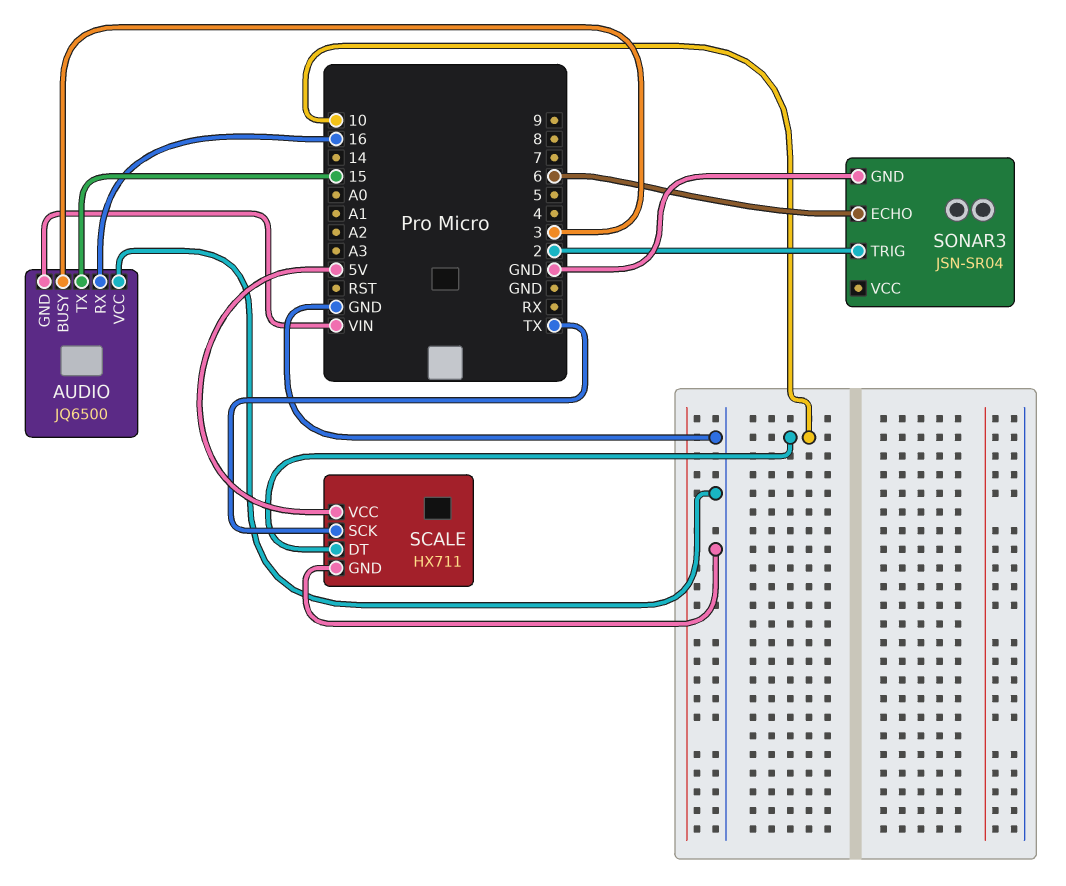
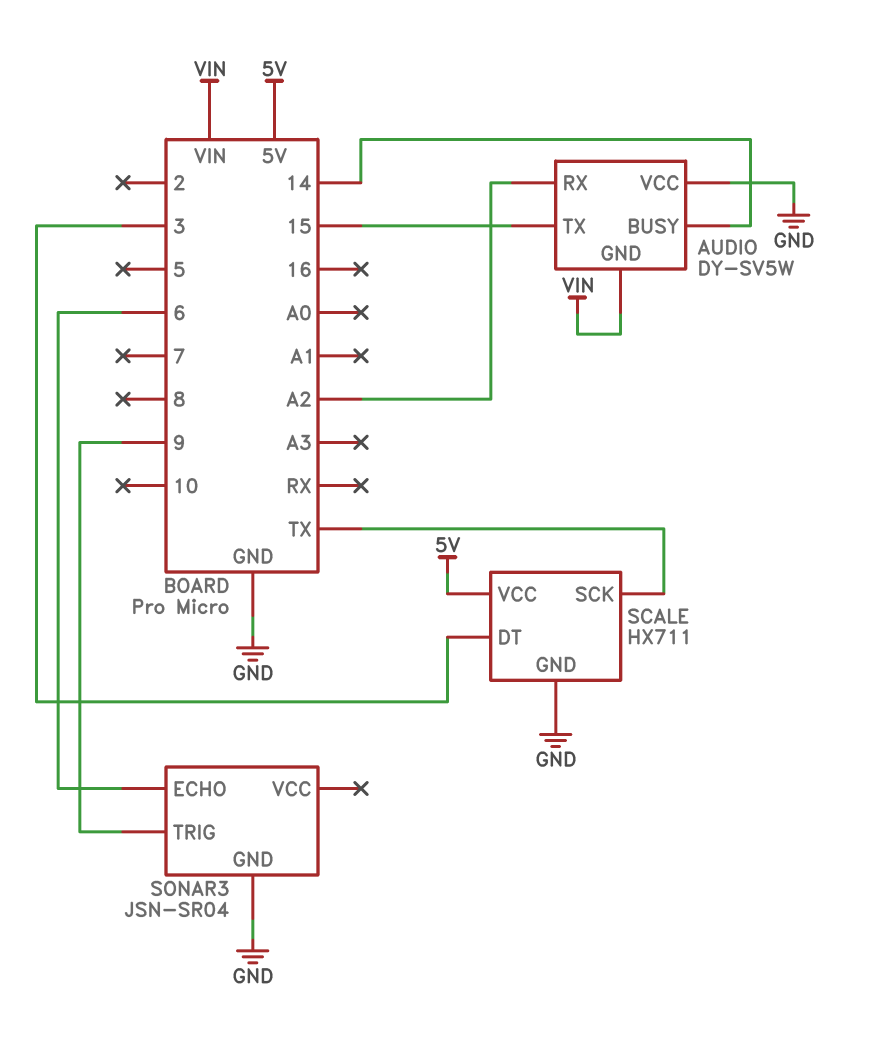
AUDIO: JQ6500 -> DY-SV5W
AUDIO pin BUSY: 3 -> 14
AUDIO pin RX: 16 -> A2
SCALE pin DT: 10 -> 3
SONAR3 pin TRIG: 2 -> 9

